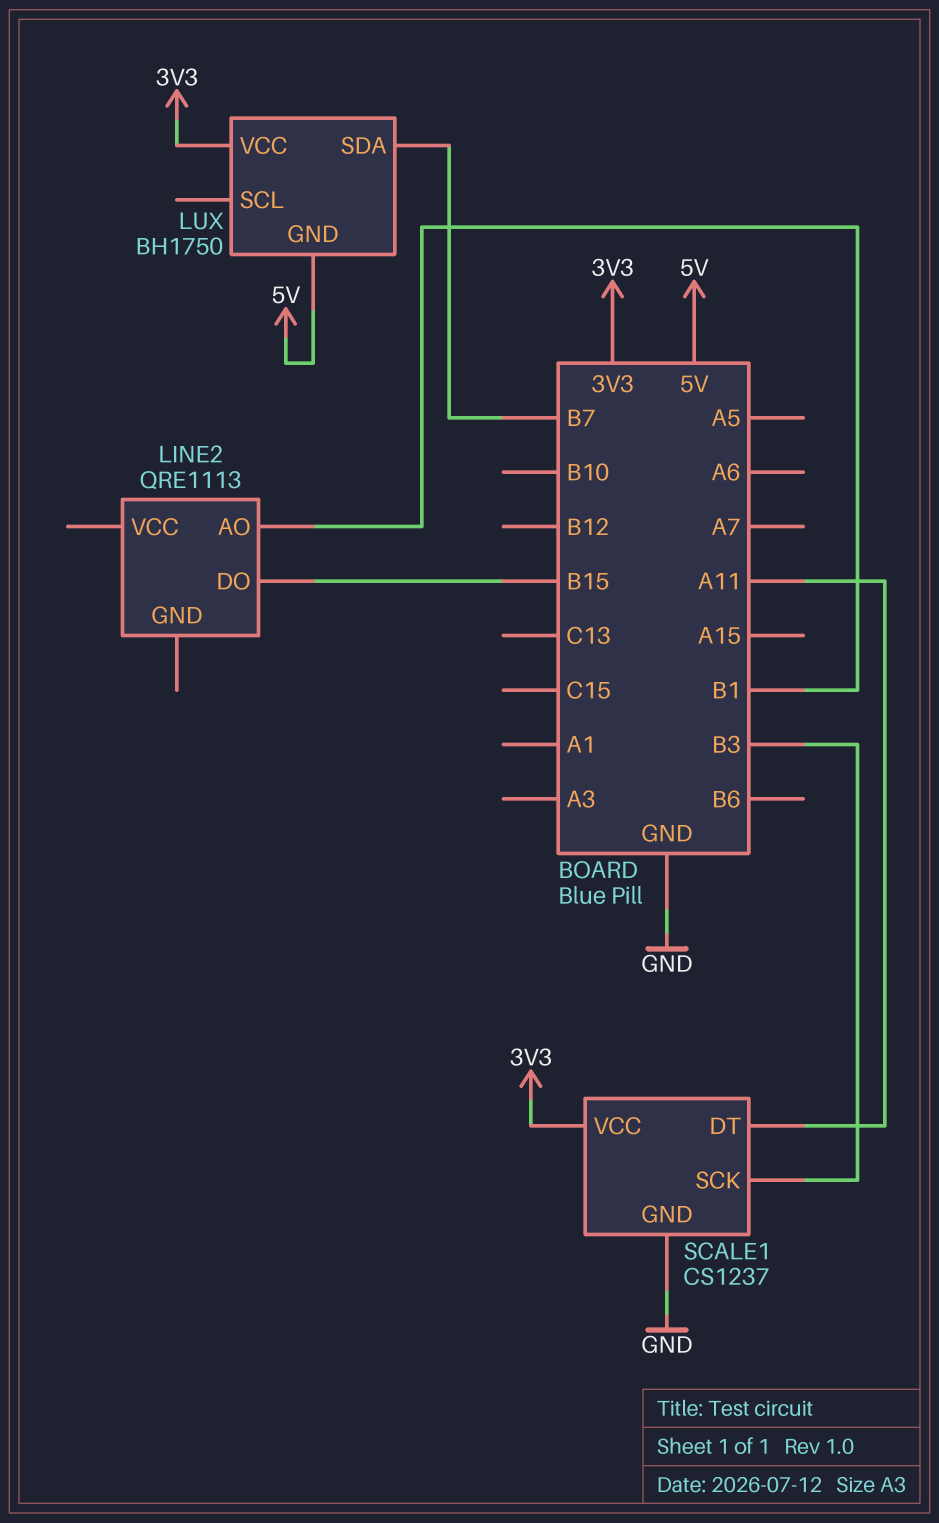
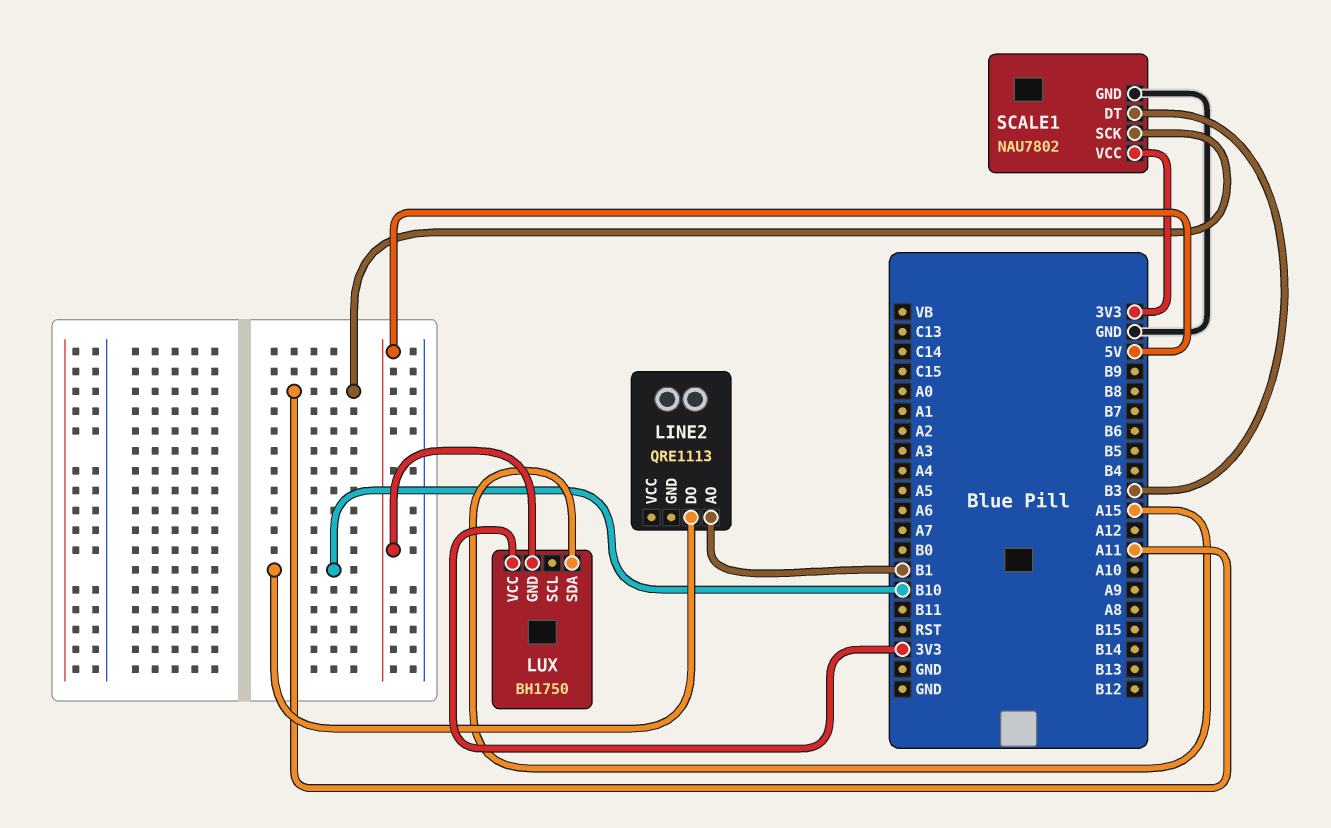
LINE2 pin DO: B15 -> B10
LUX pin SDA: B7 -> A15
SCALE1: CS1237 -> NAU7802
SCALE1 pin DT: A11 -> B3
SCALE1 pin SCK: B3 -> A11

